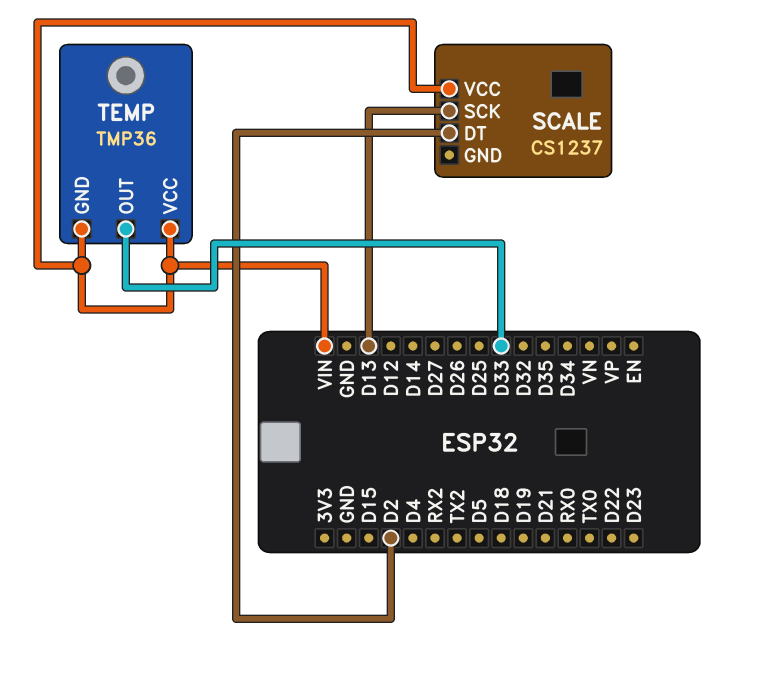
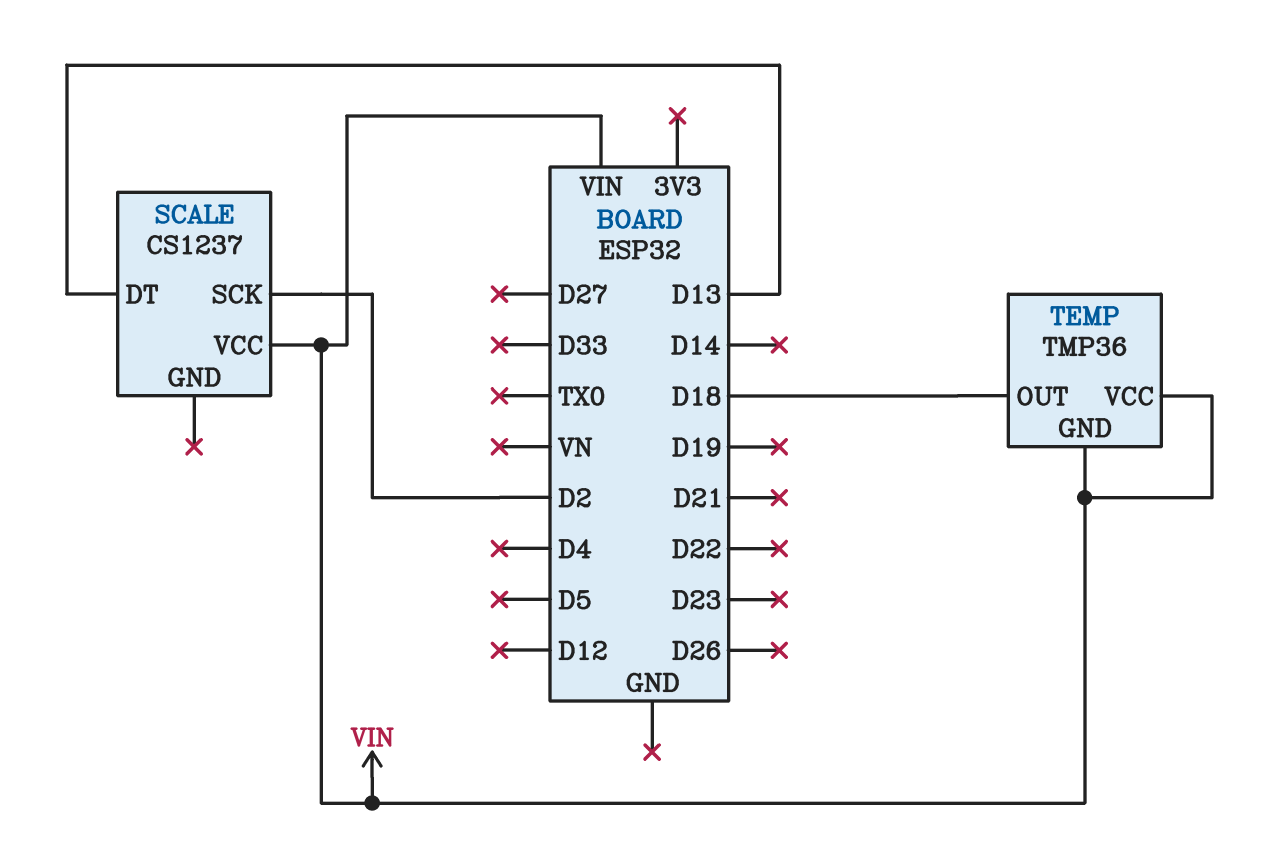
SCALE pin DT: D2 -> D13
SCALE pin SCK: D13 -> D2
TEMP pin OUT: D33 -> D18

